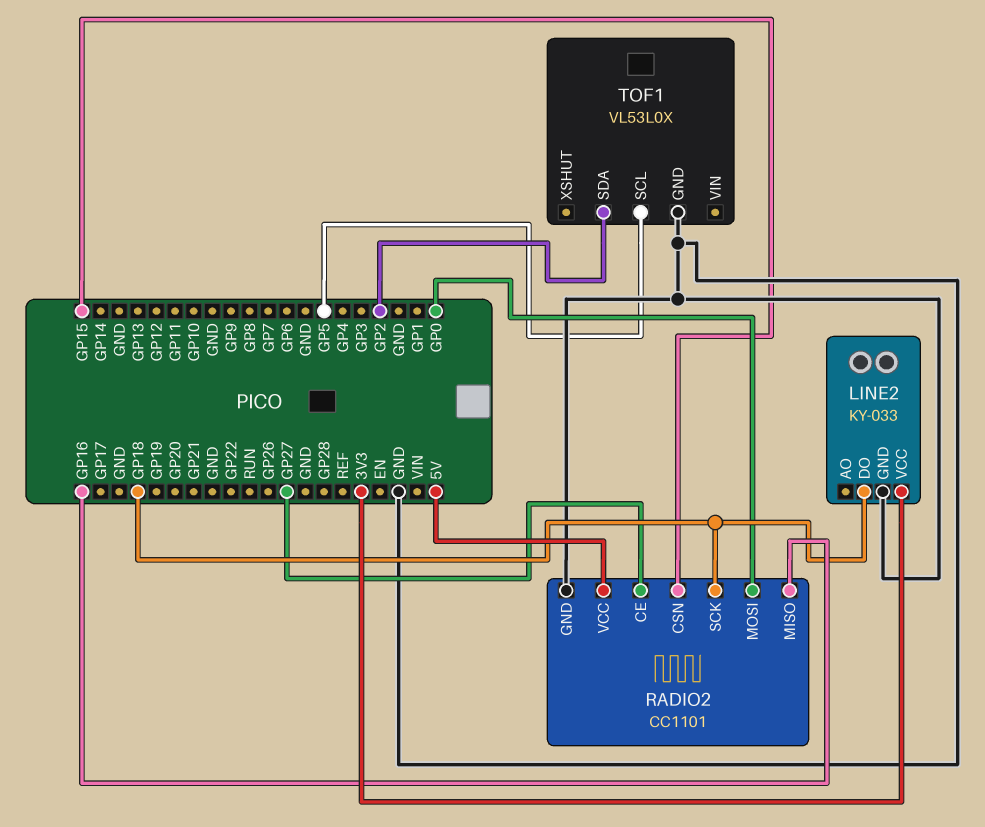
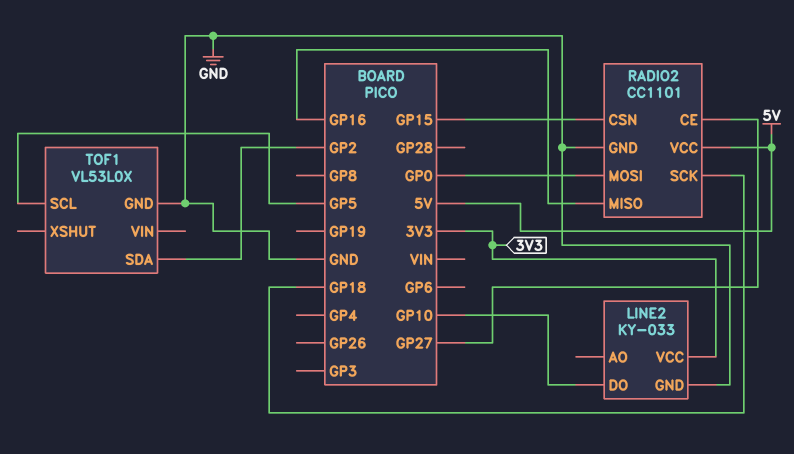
LINE2 pin DO: GP18 -> GP10

